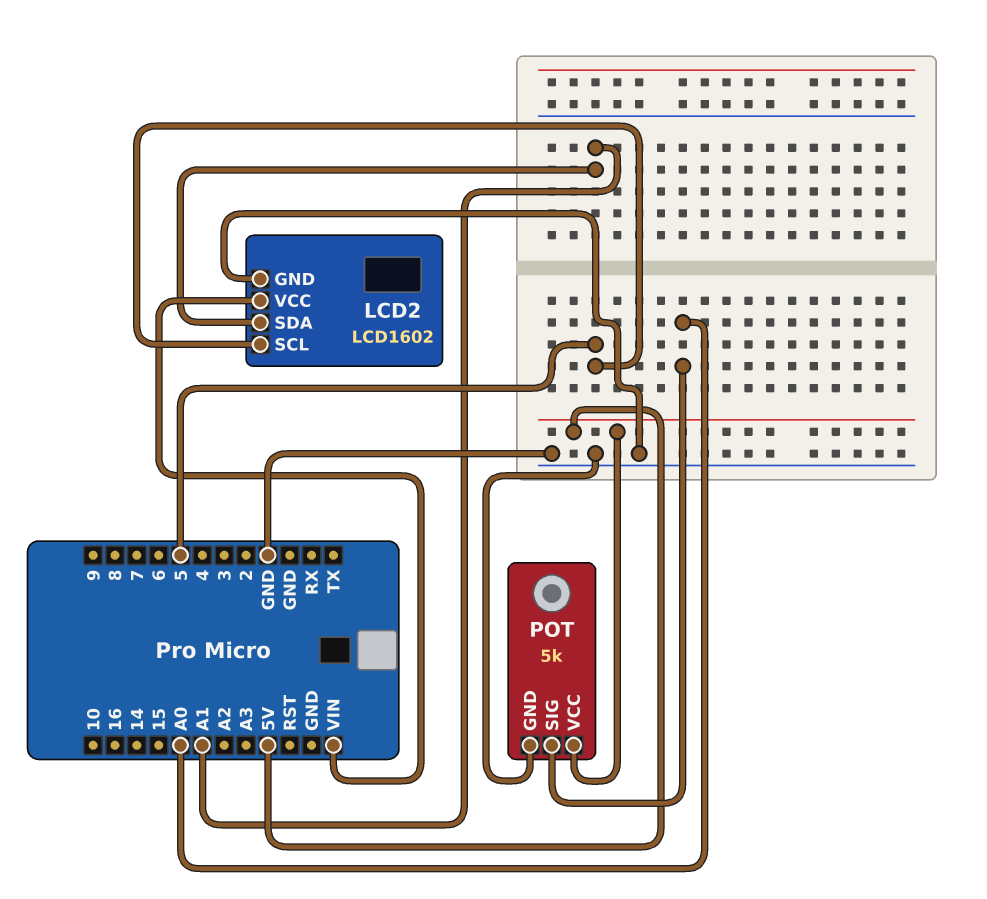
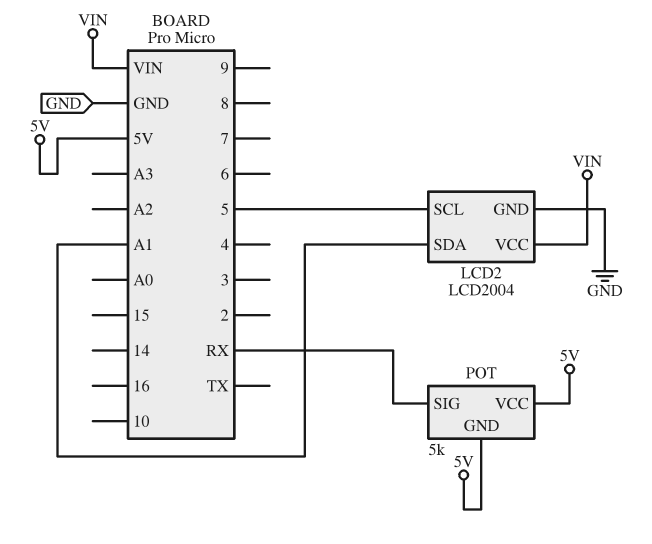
LCD2: LCD1602 -> LCD2004
POT pin GND: GND -> 5V
POT pin SIG: A0 -> RX

